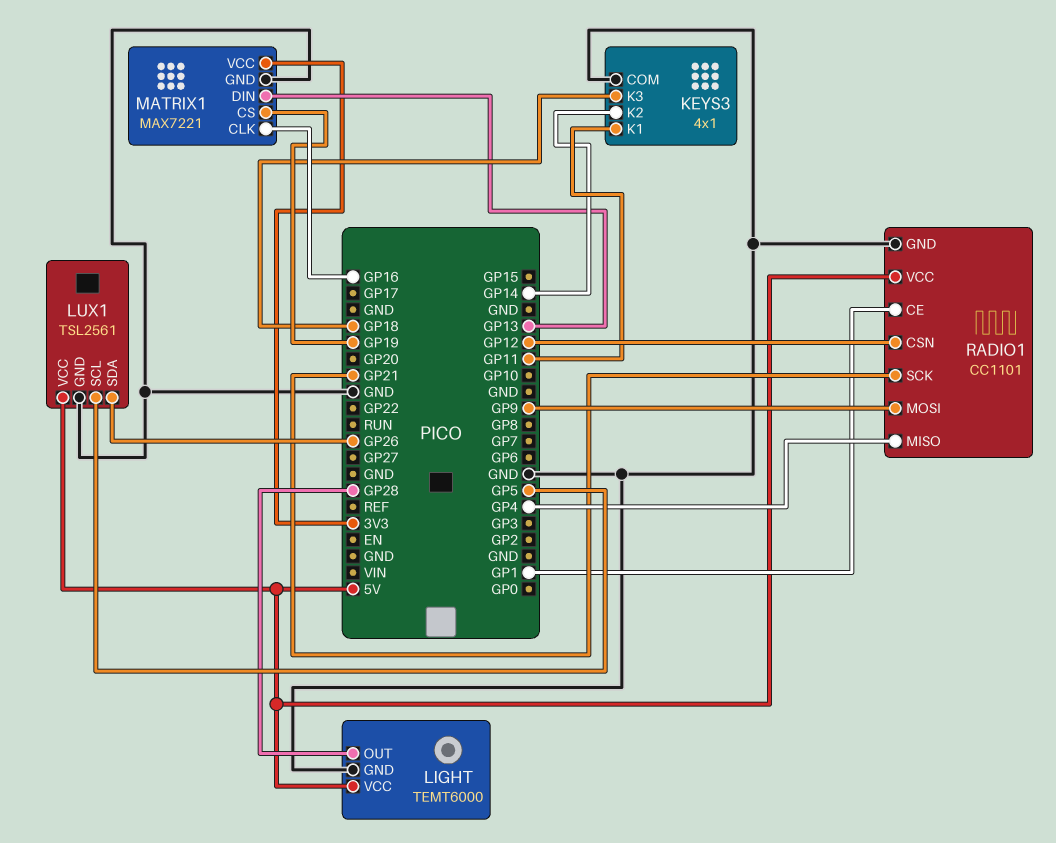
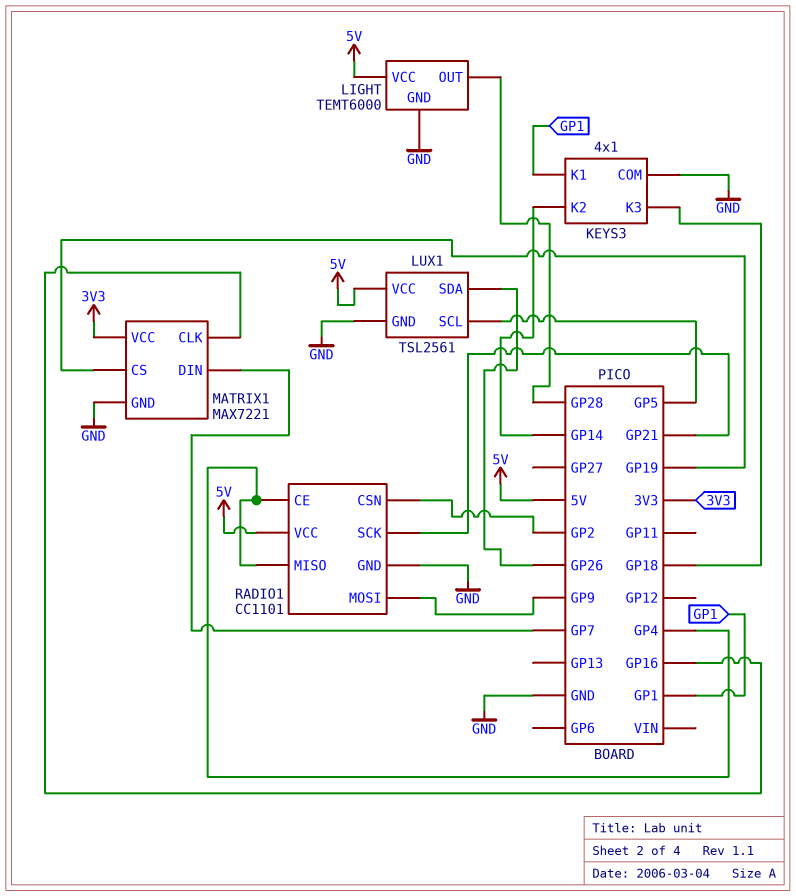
KEYS3 pin K1: GP11 -> GP1
MATRIX1 pin DIN: GP13 -> GP7
RADIO1 pin CE: GP1 -> GP4
RADIO1 pin CSN: GP12 -> GP2

